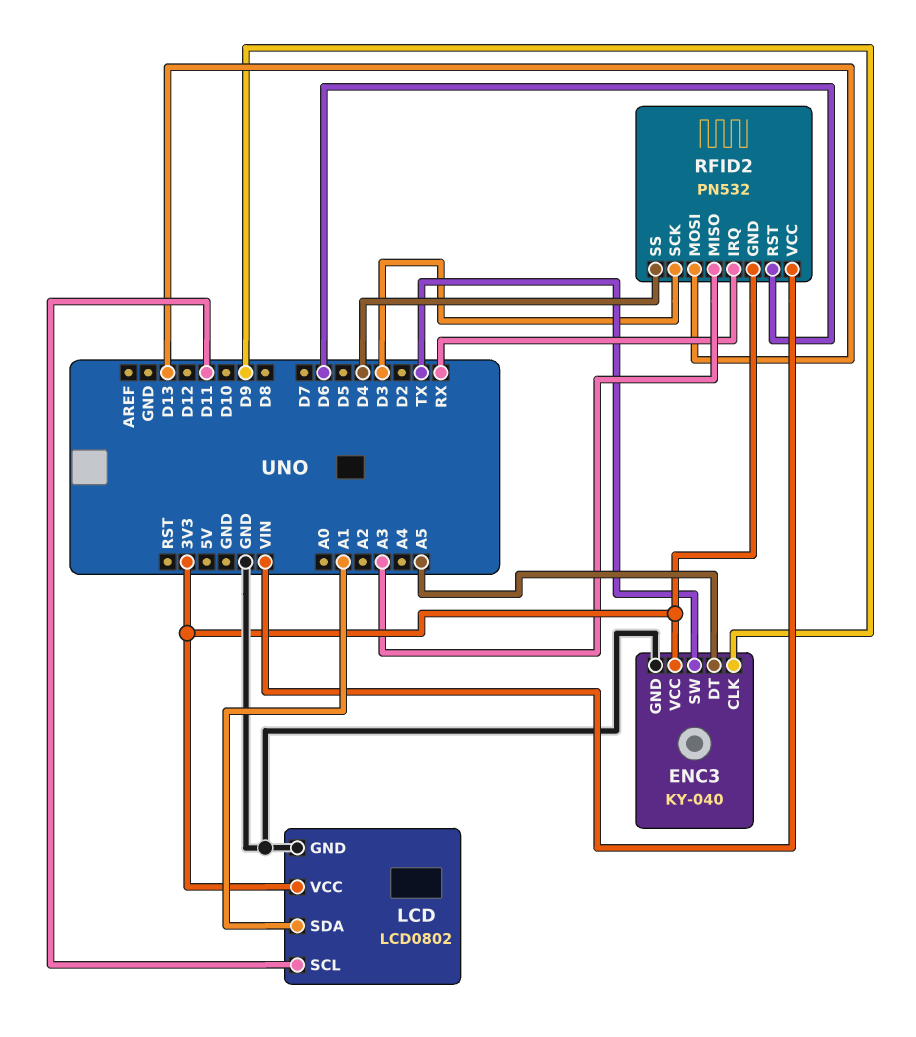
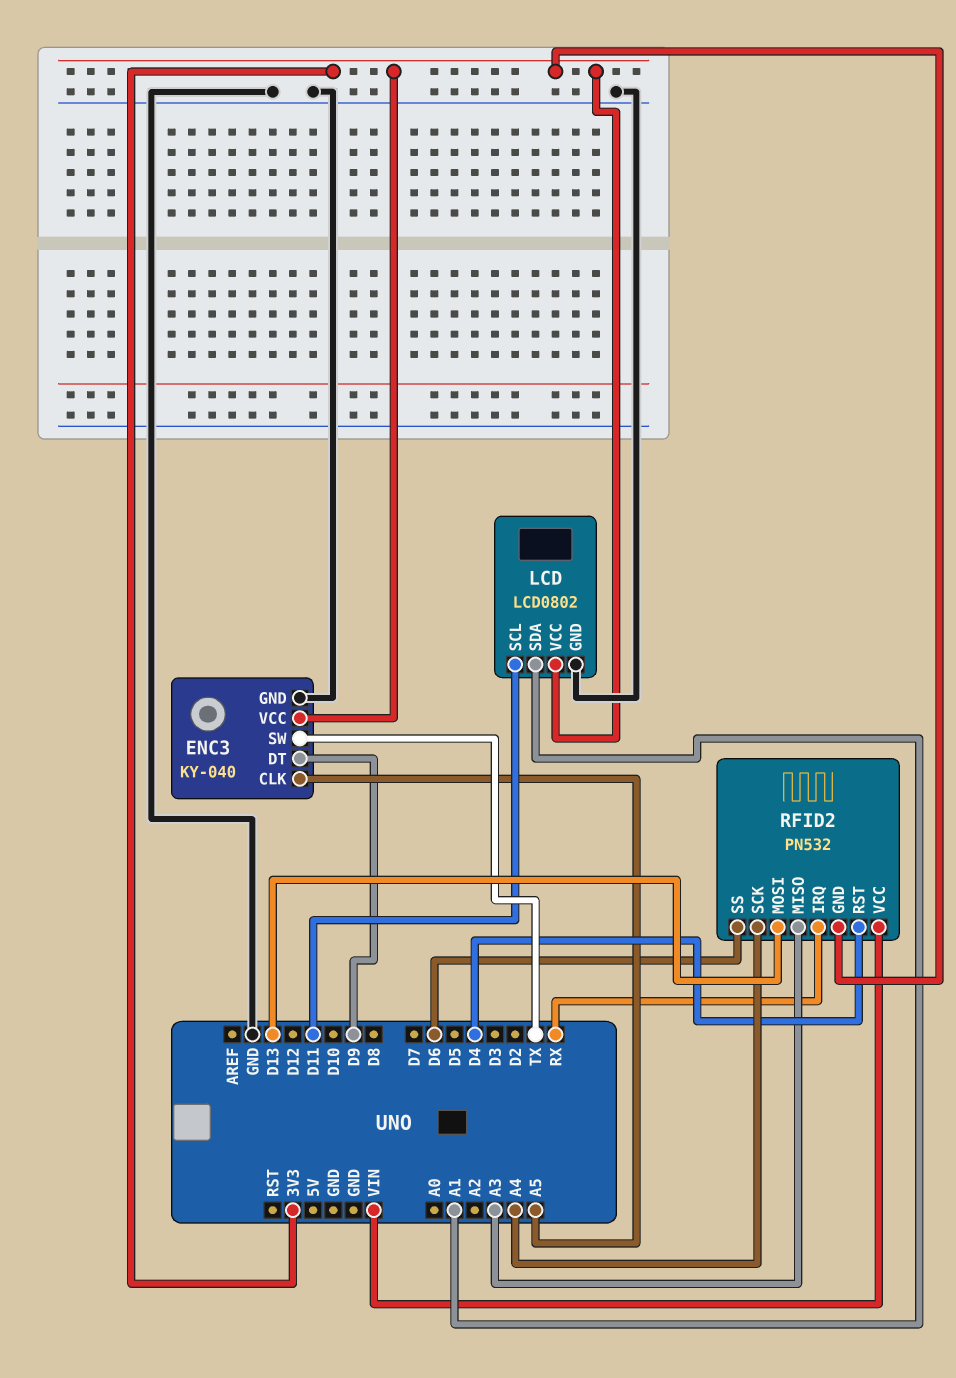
ENC3 pin CLK: D9 -> A5
ENC3 pin DT: A5 -> D9
RFID2 pin RST: D6 -> D4
RFID2 pin SCK: D3 -> A4
RFID2 pin SS: D4 -> D6

